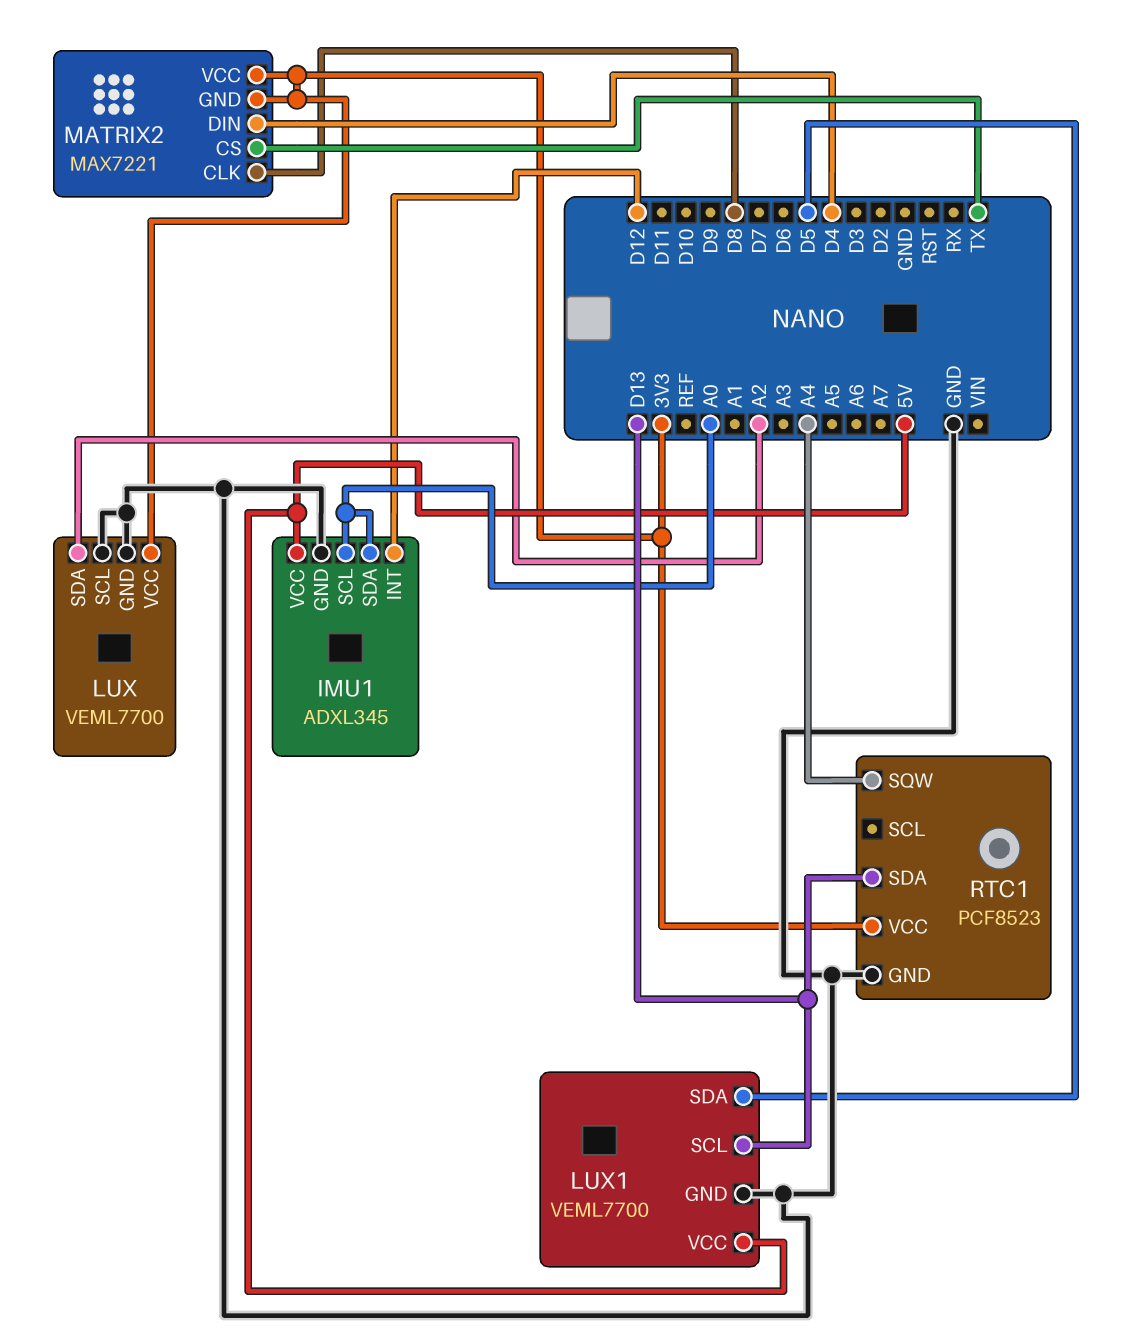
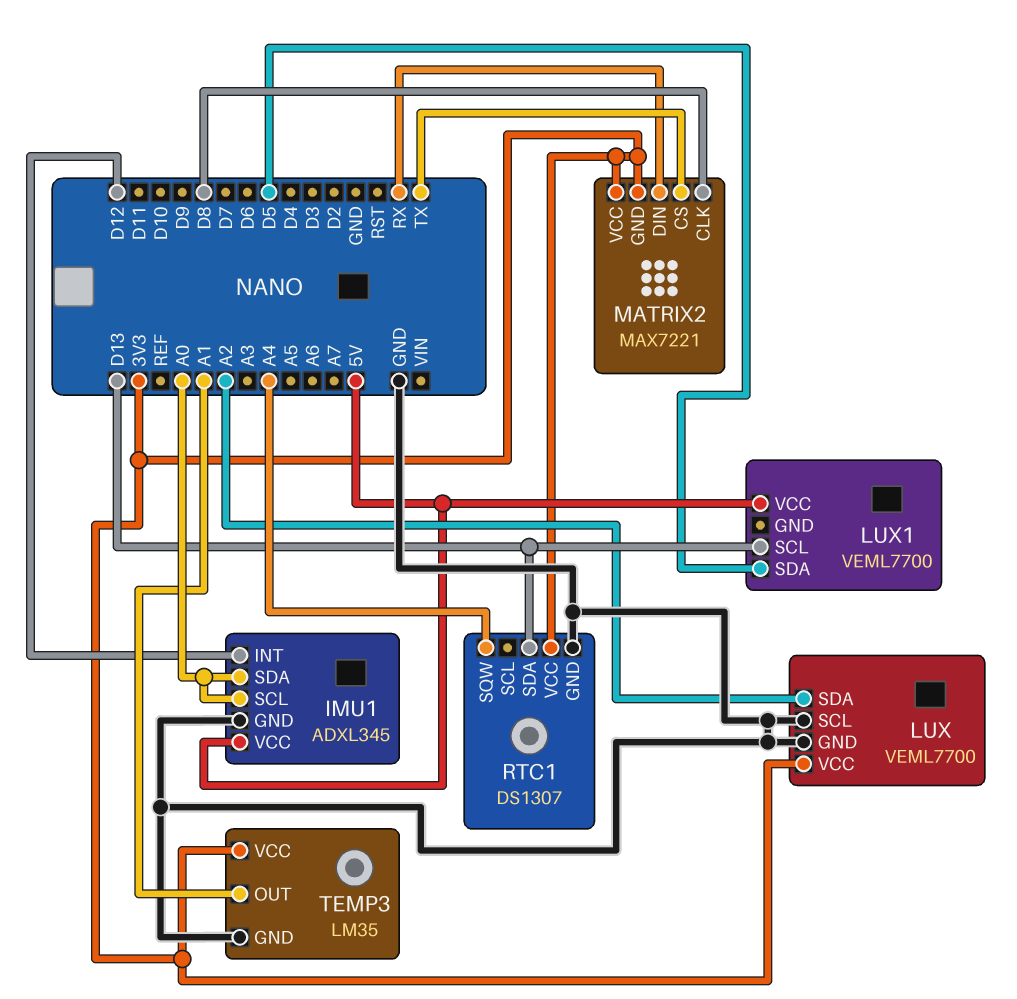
LUX1 pin GND: GND -> none
MATRIX2 pin DIN: D4 -> RX
RTC1: PCF8523 -> DS1307
TEMP3: none -> LM35
TEMP3 pin GND: none -> GND
TEMP3 pin OUT: none -> A1
TEMP3 pin VCC: none -> 3V3

